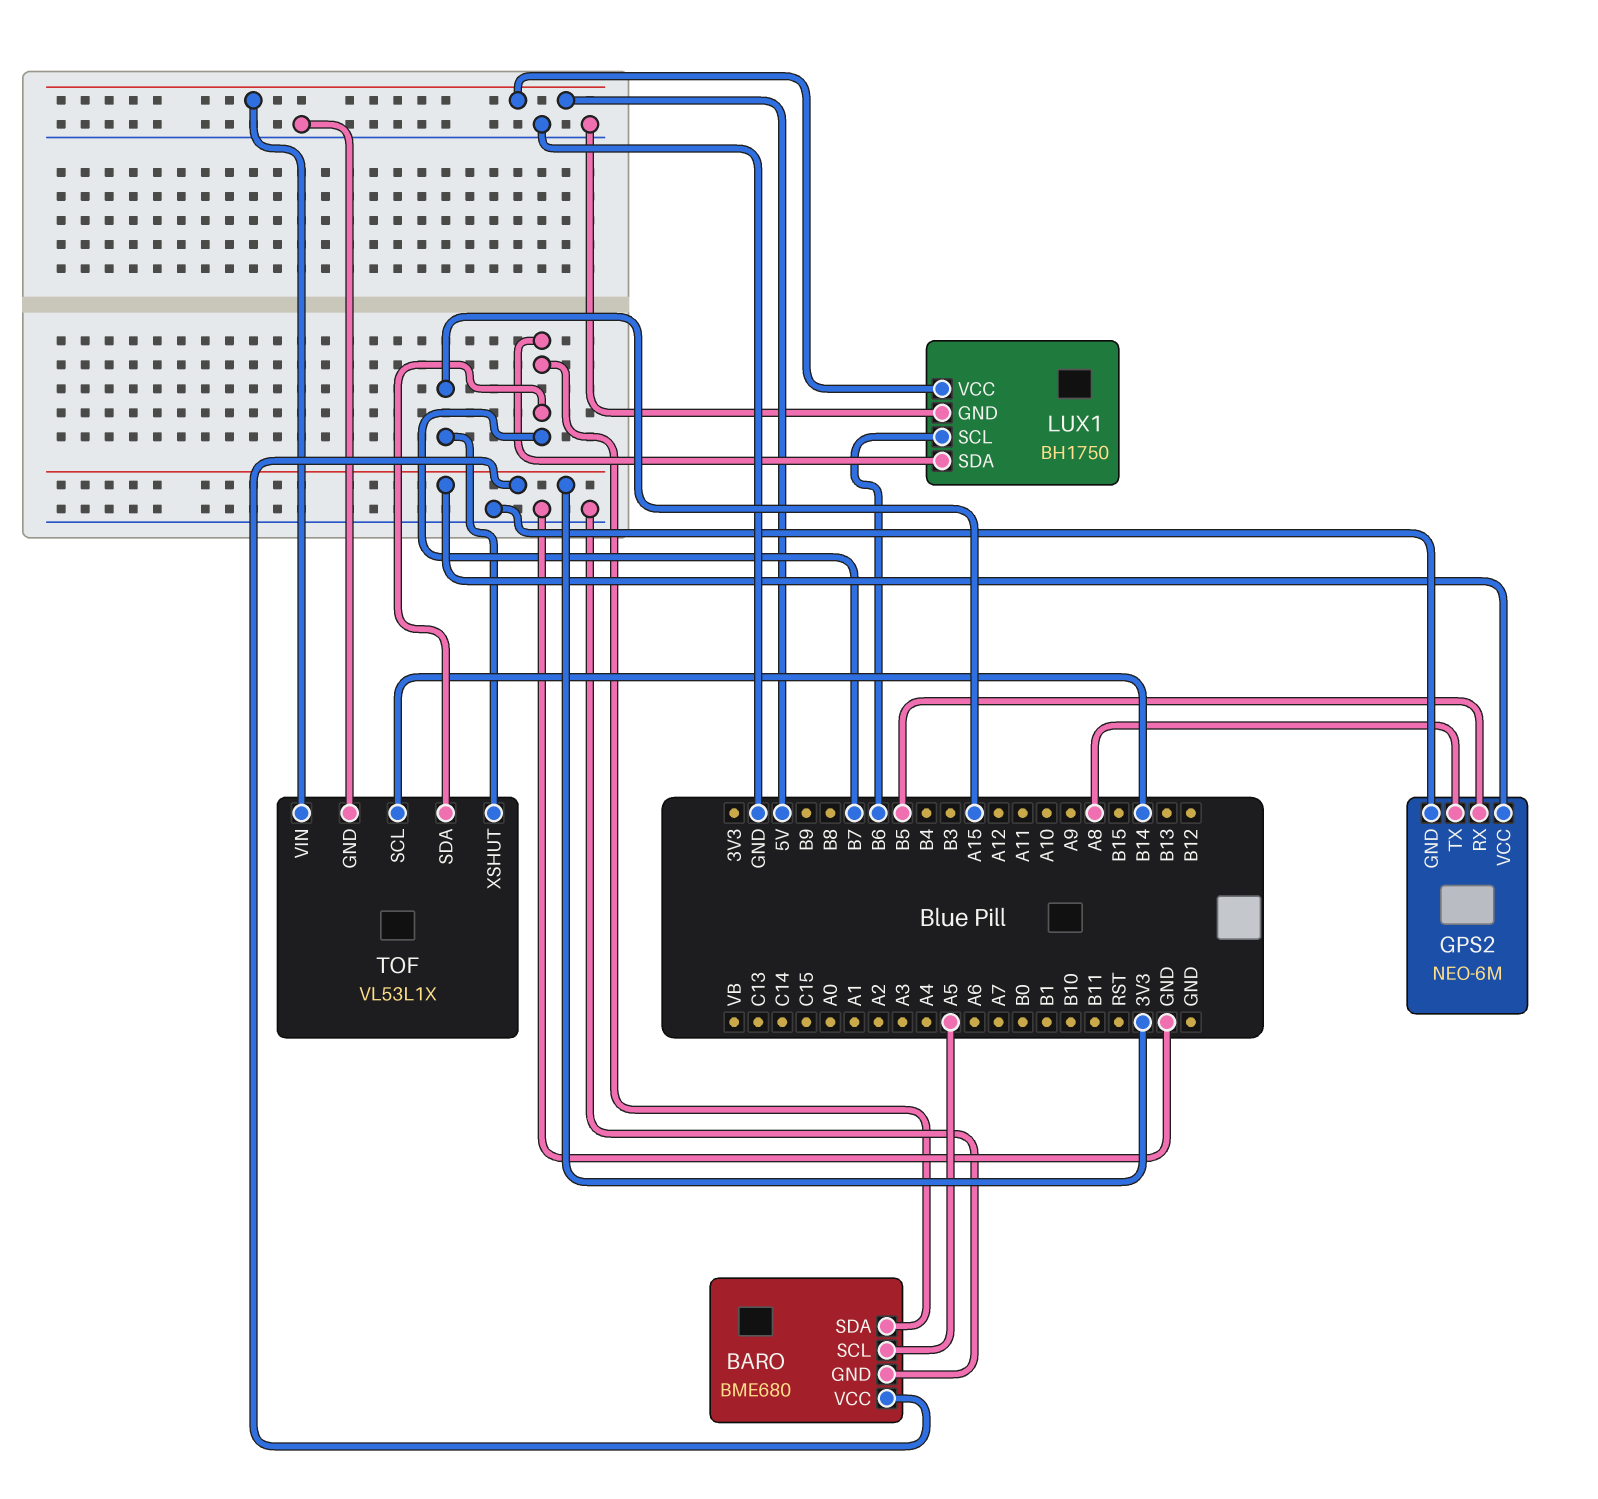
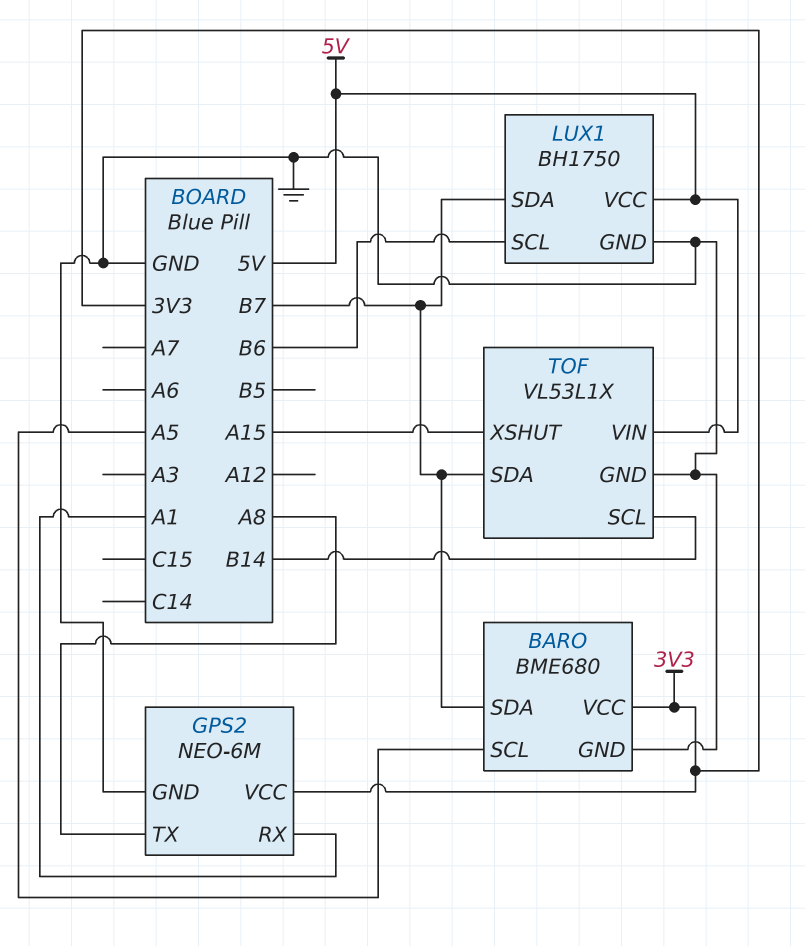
GPS2 pin RX: B5 -> A1

